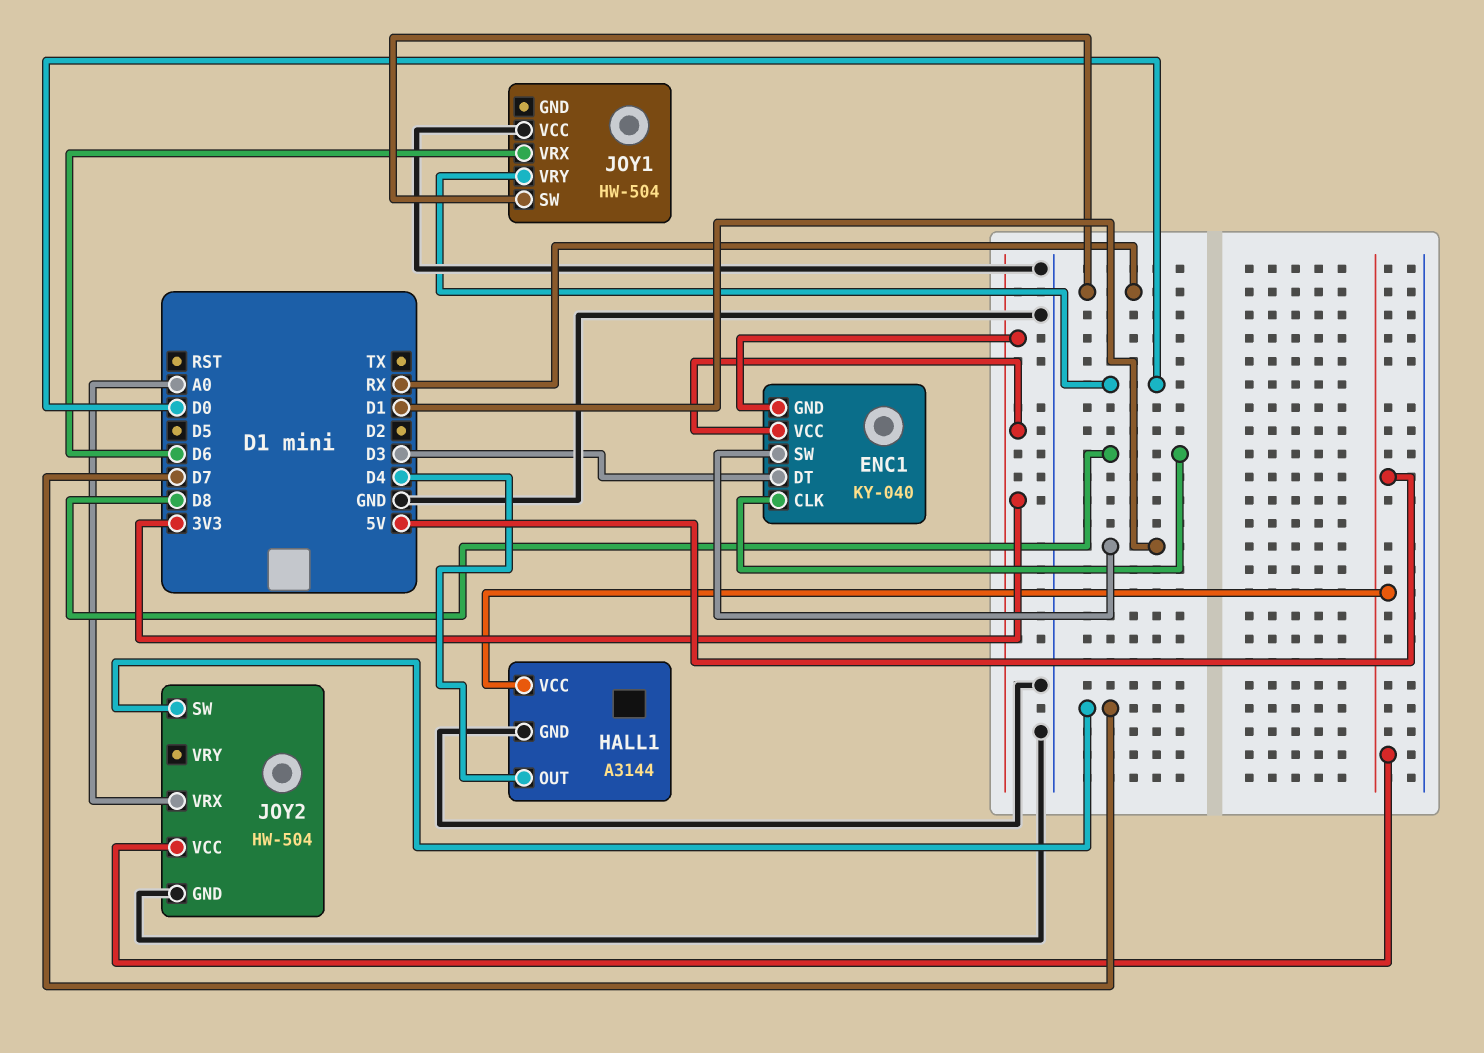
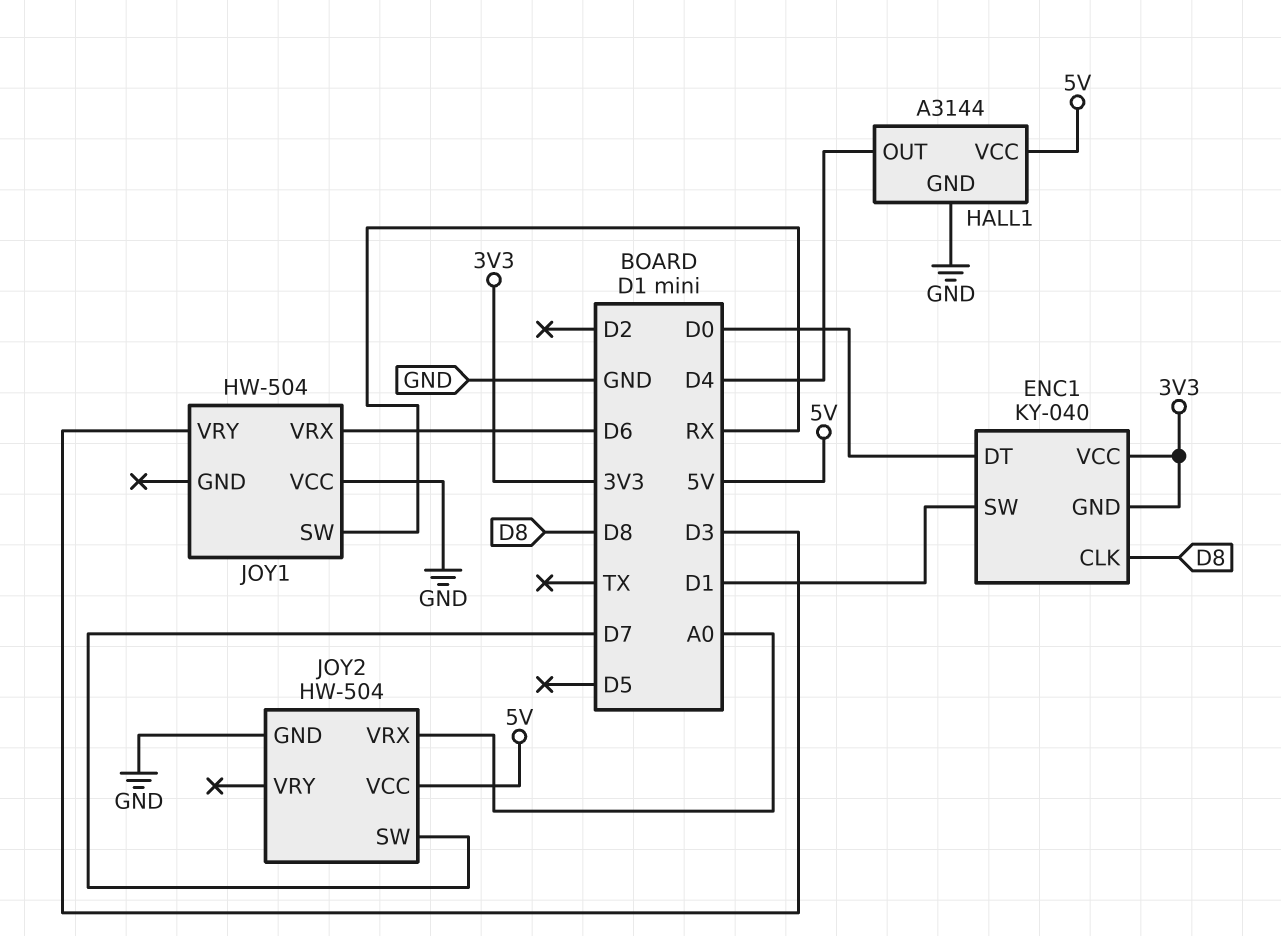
ENC1 pin DT: D3 -> D0
JOY1 pin VRY: D0 -> D3

